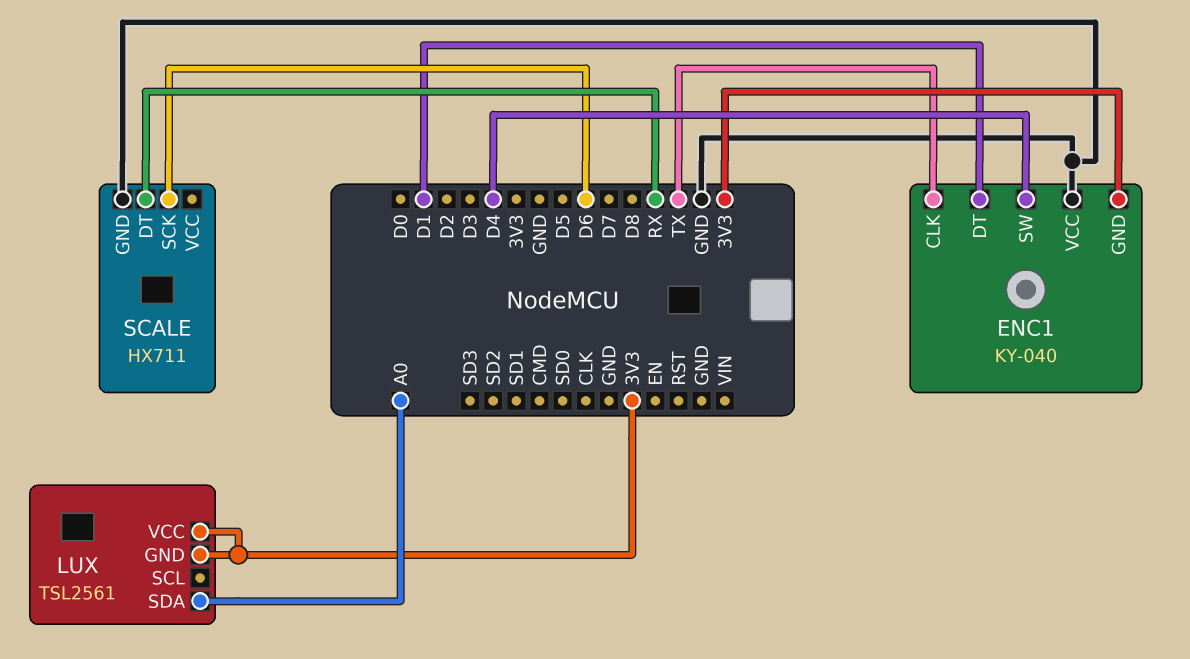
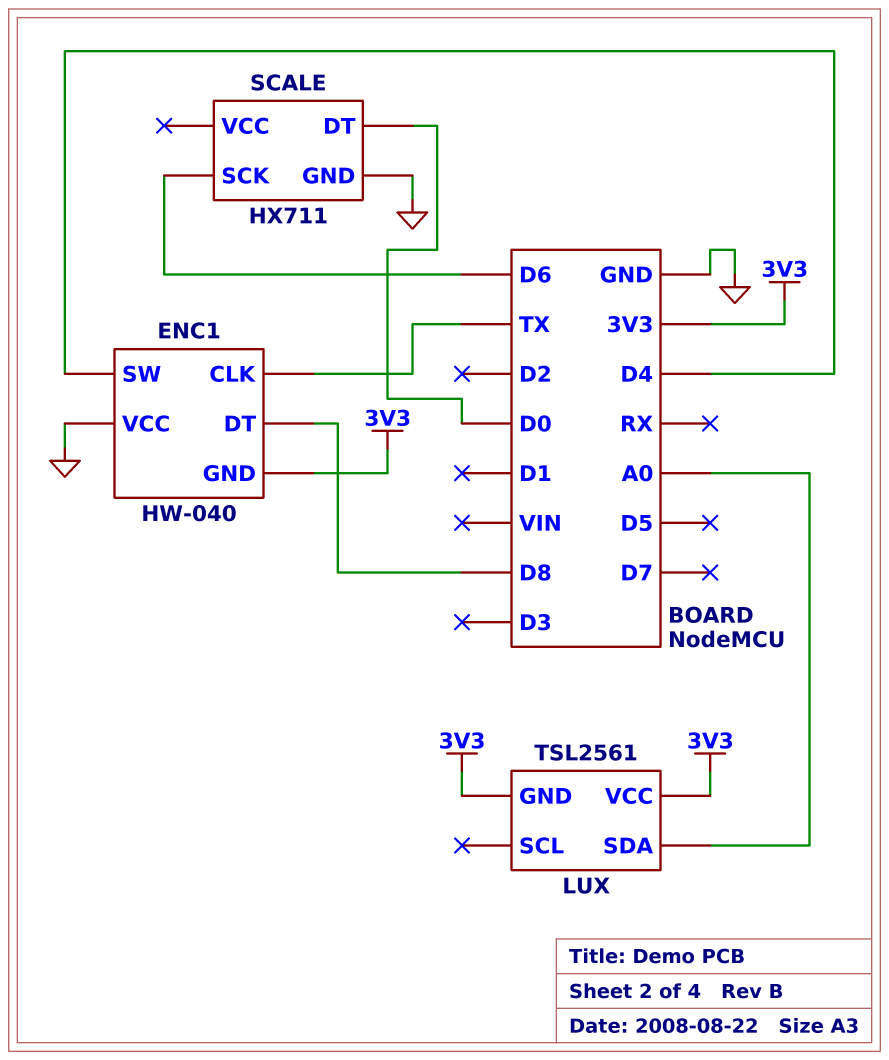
ENC1: KY-040 -> HW-040
ENC1 pin DT: D1 -> D8
SCALE pin DT: RX -> D0

